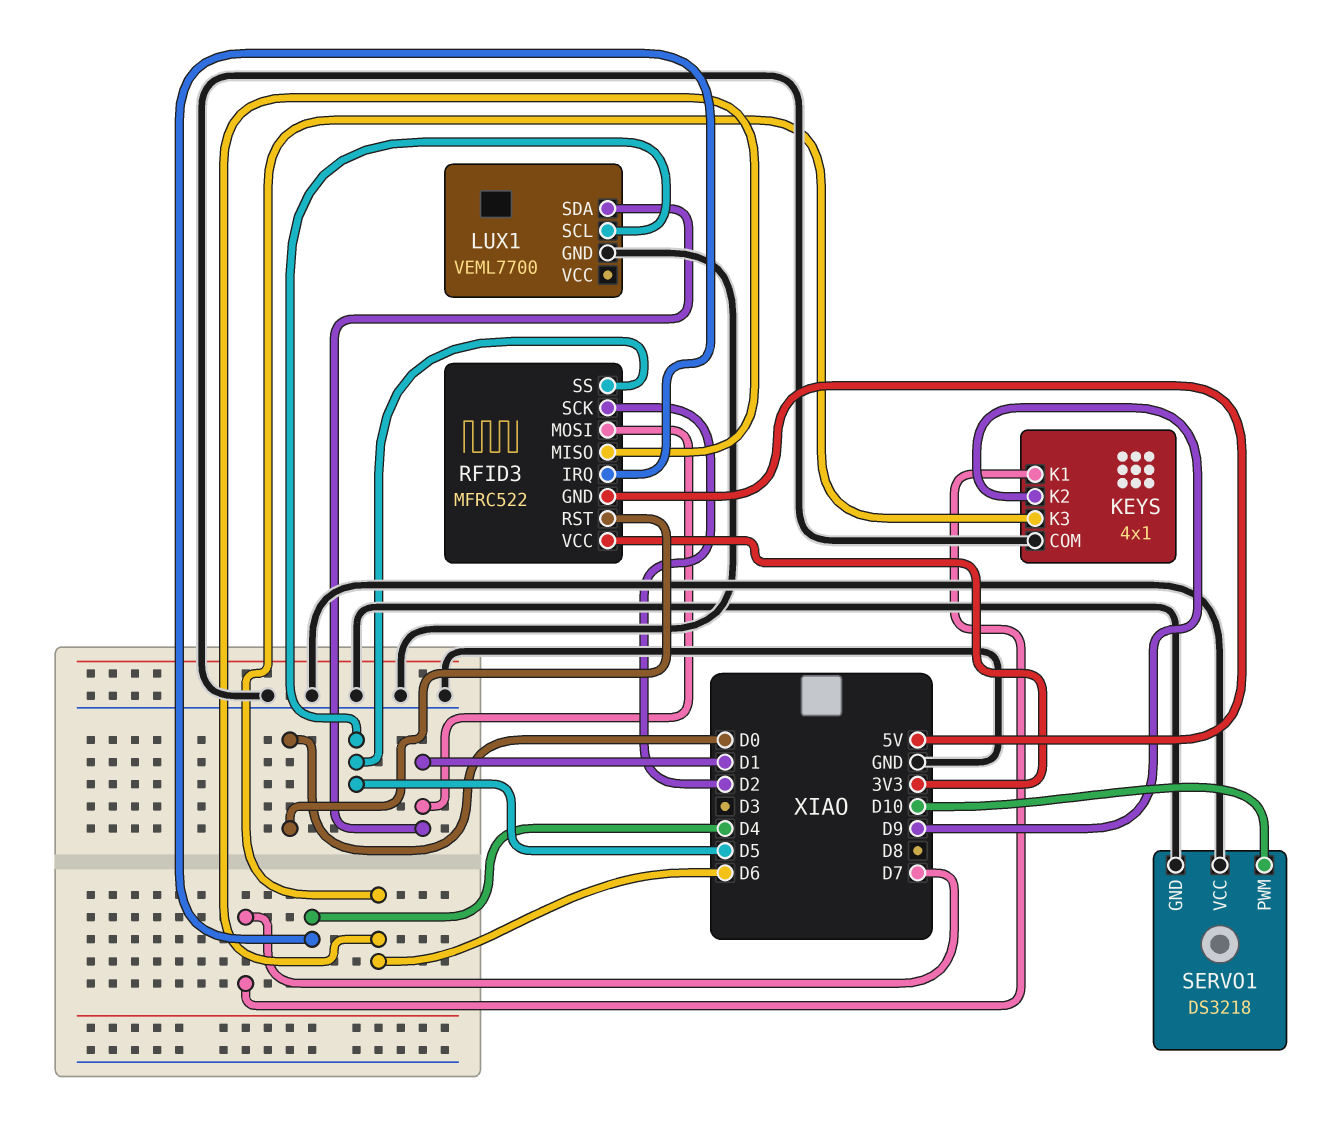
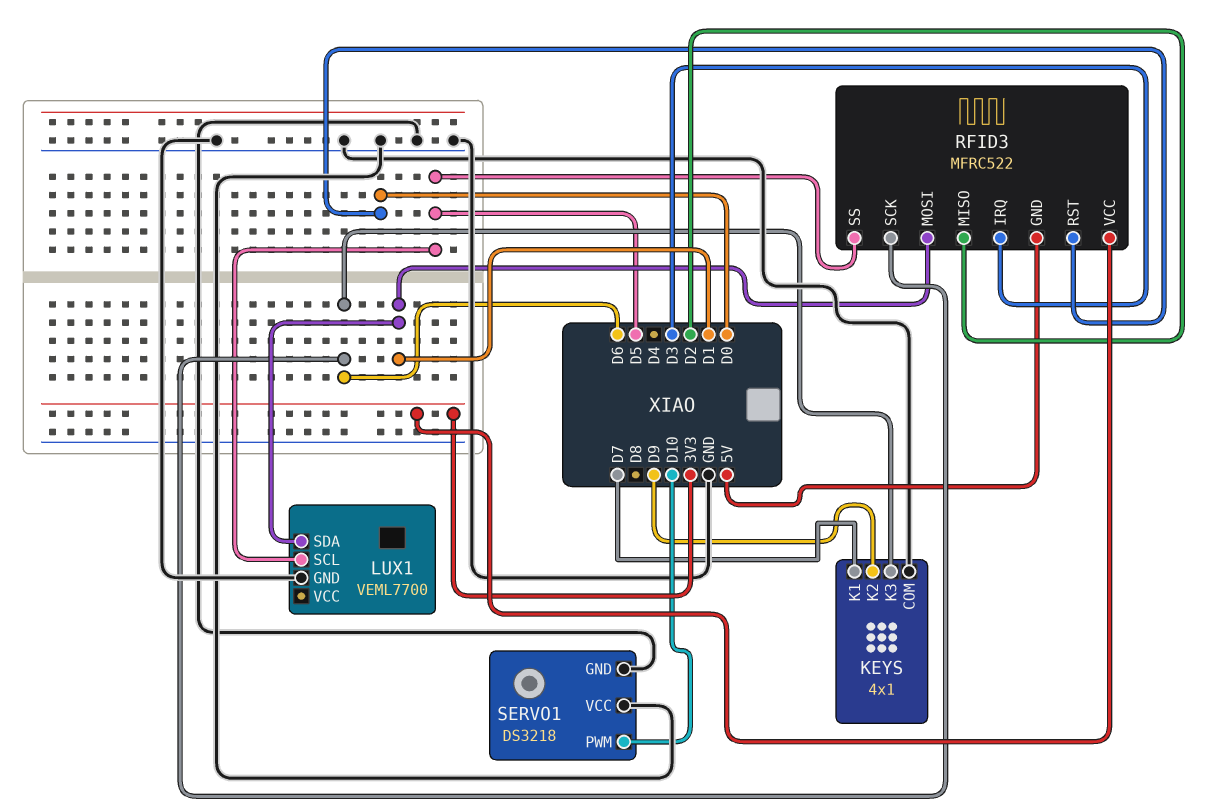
RFID3 pin IRQ: D4 -> D3
RFID3 pin MISO: D6 -> D2
RFID3 pin SCK: D2 -> D6

